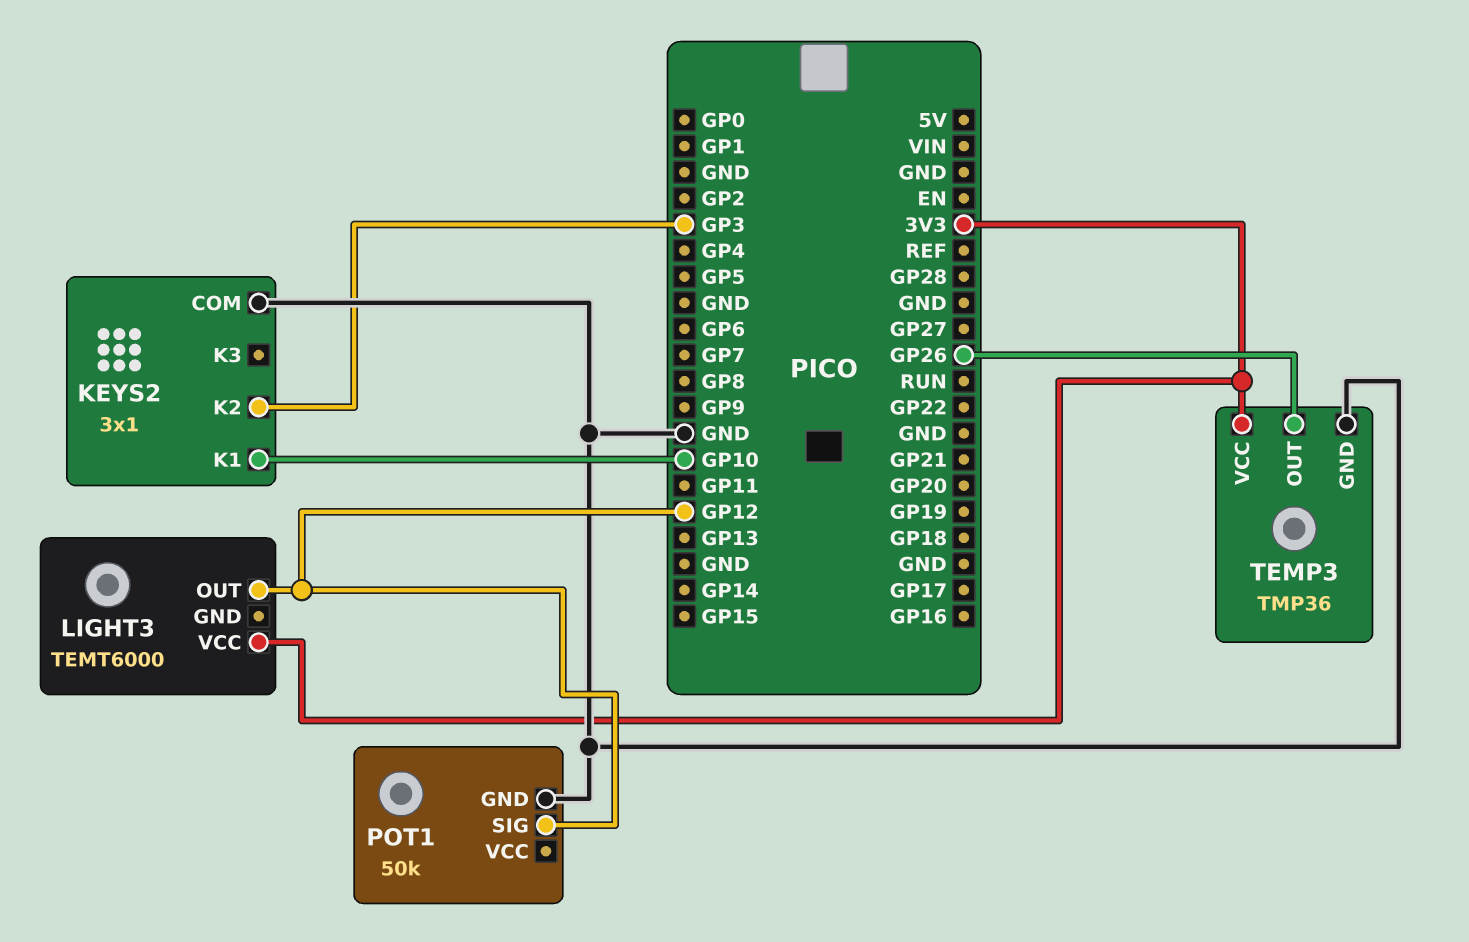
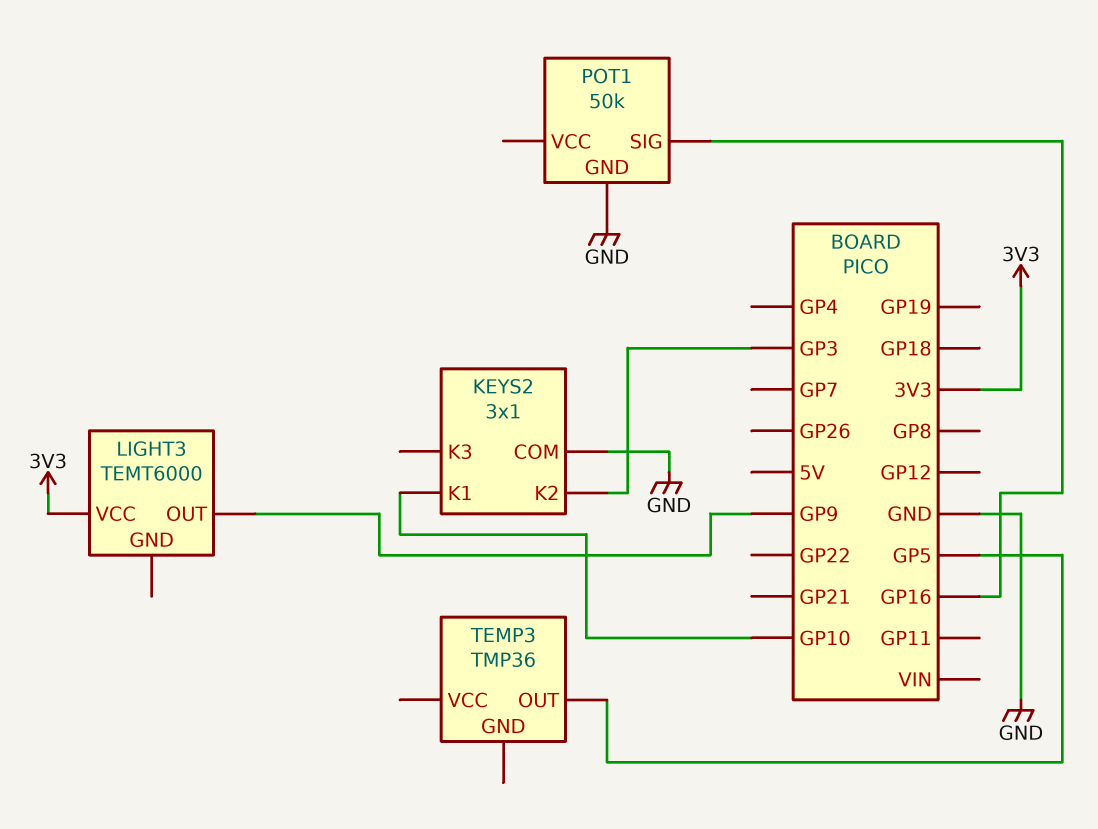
LIGHT3 pin OUT: GP12 -> GP9
POT1 pin SIG: GP12 -> GP16
TEMP3 pin GND: GND -> none
TEMP3 pin OUT: GP26 -> GP5
TEMP3 pin VCC: 3V3 -> none

